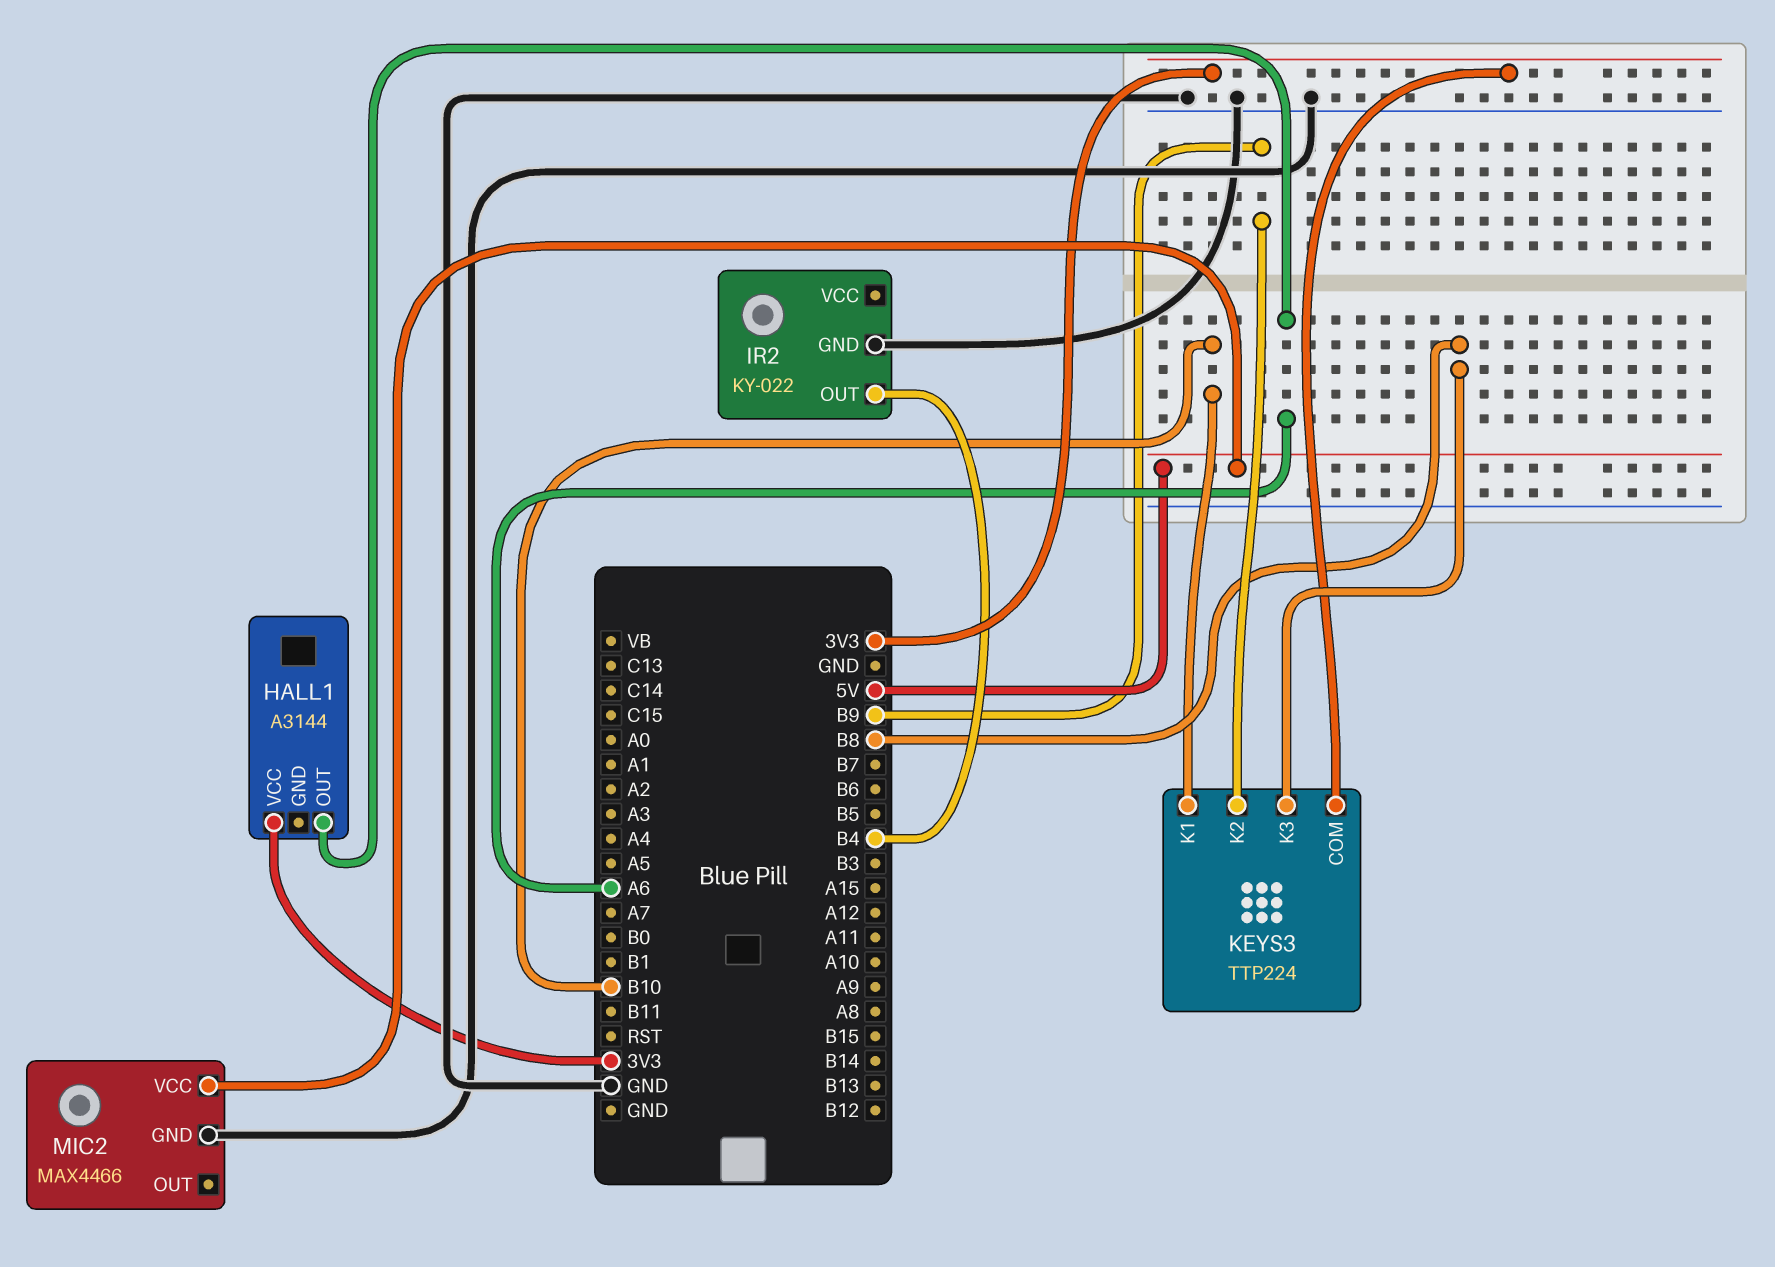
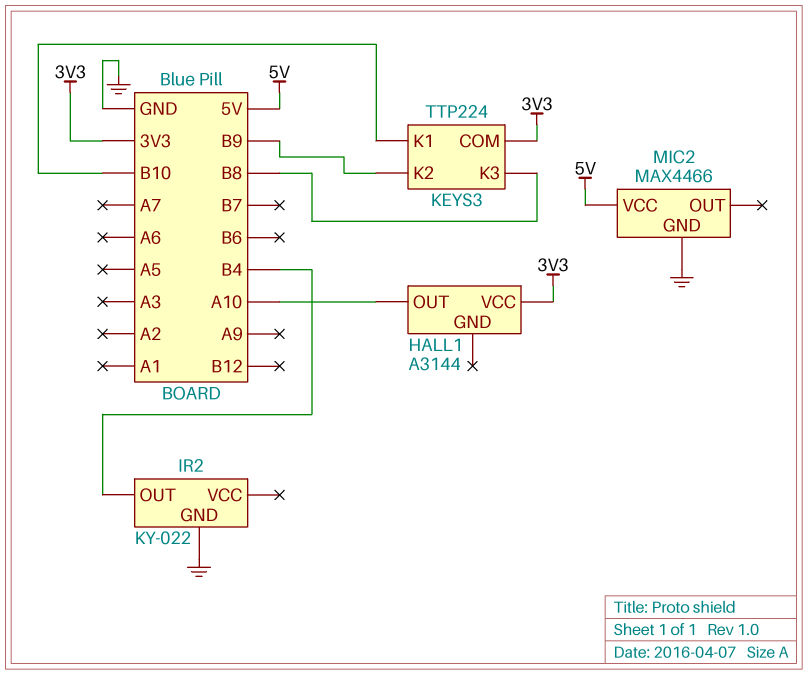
HALL1 pin OUT: A6 -> A10

